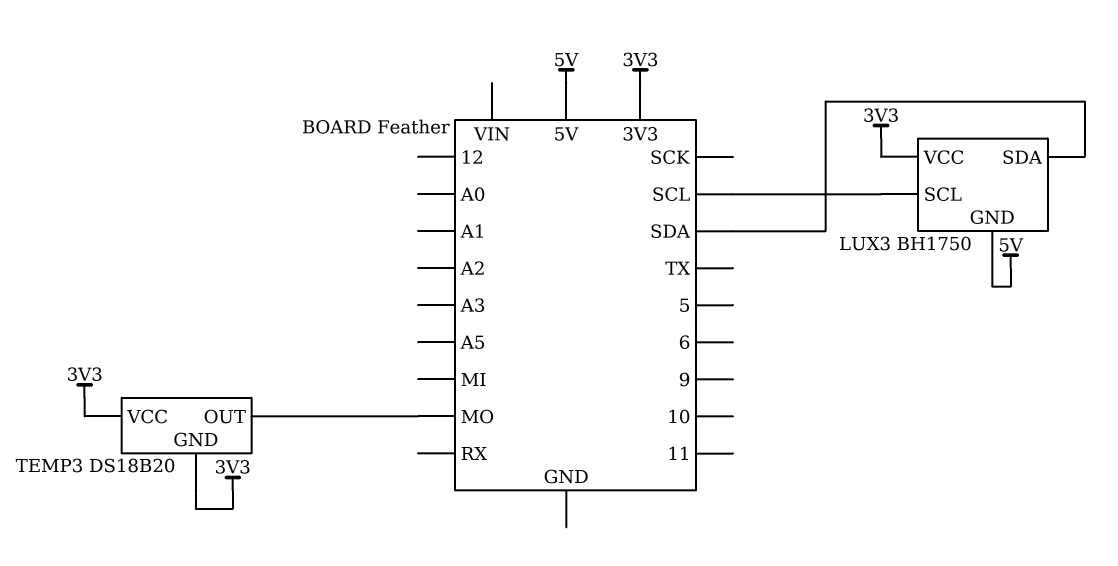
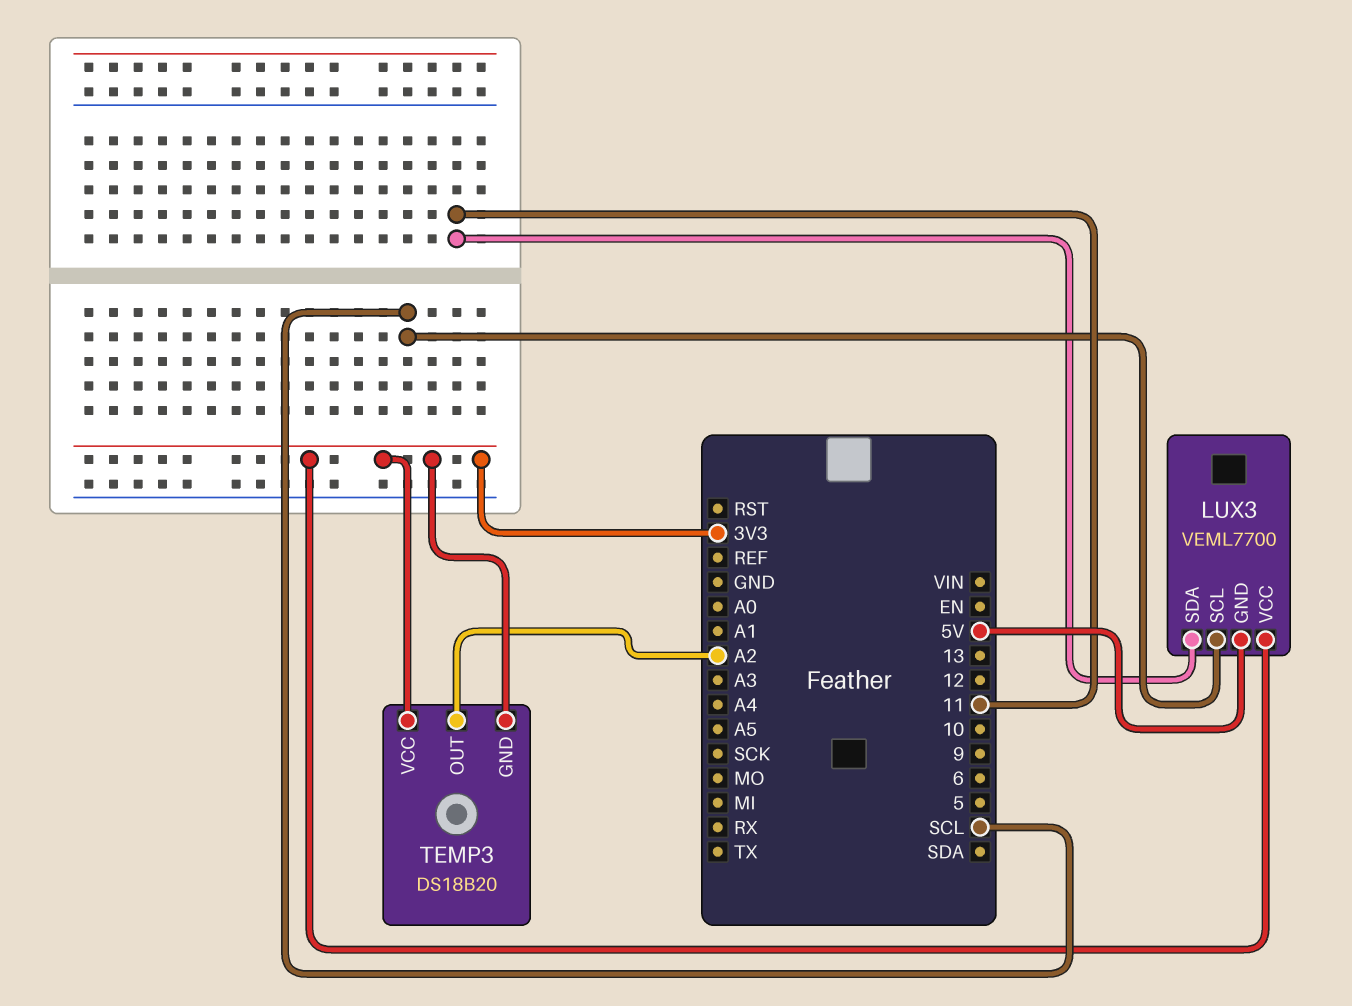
LUX3: BH1750 -> VEML7700
LUX3 pin SDA: SDA -> 11
TEMP3 pin OUT: MO -> A2

